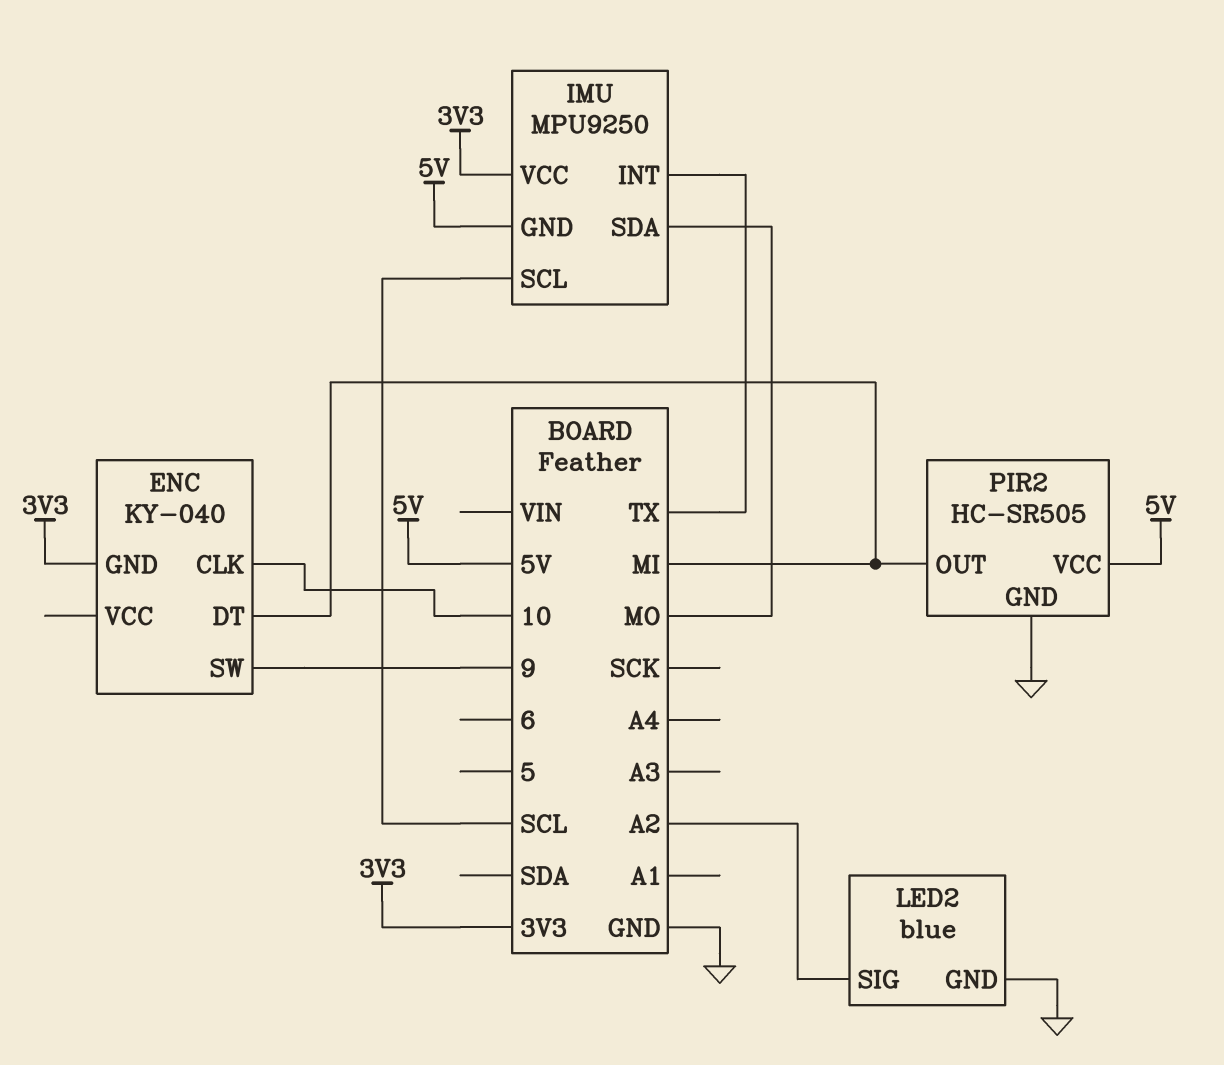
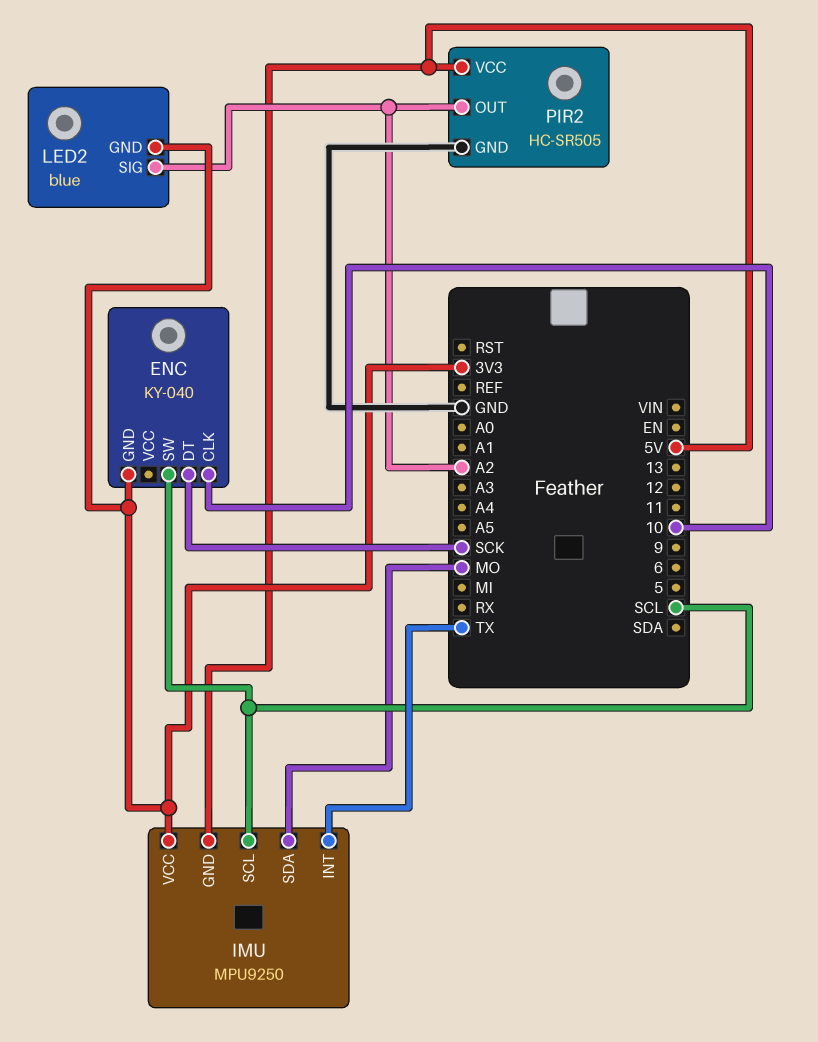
ENC pin DT: MI -> SCK
ENC pin SW: 9 -> SCL
LED2 pin GND: GND -> 3V3
PIR2 pin OUT: MI -> A2

